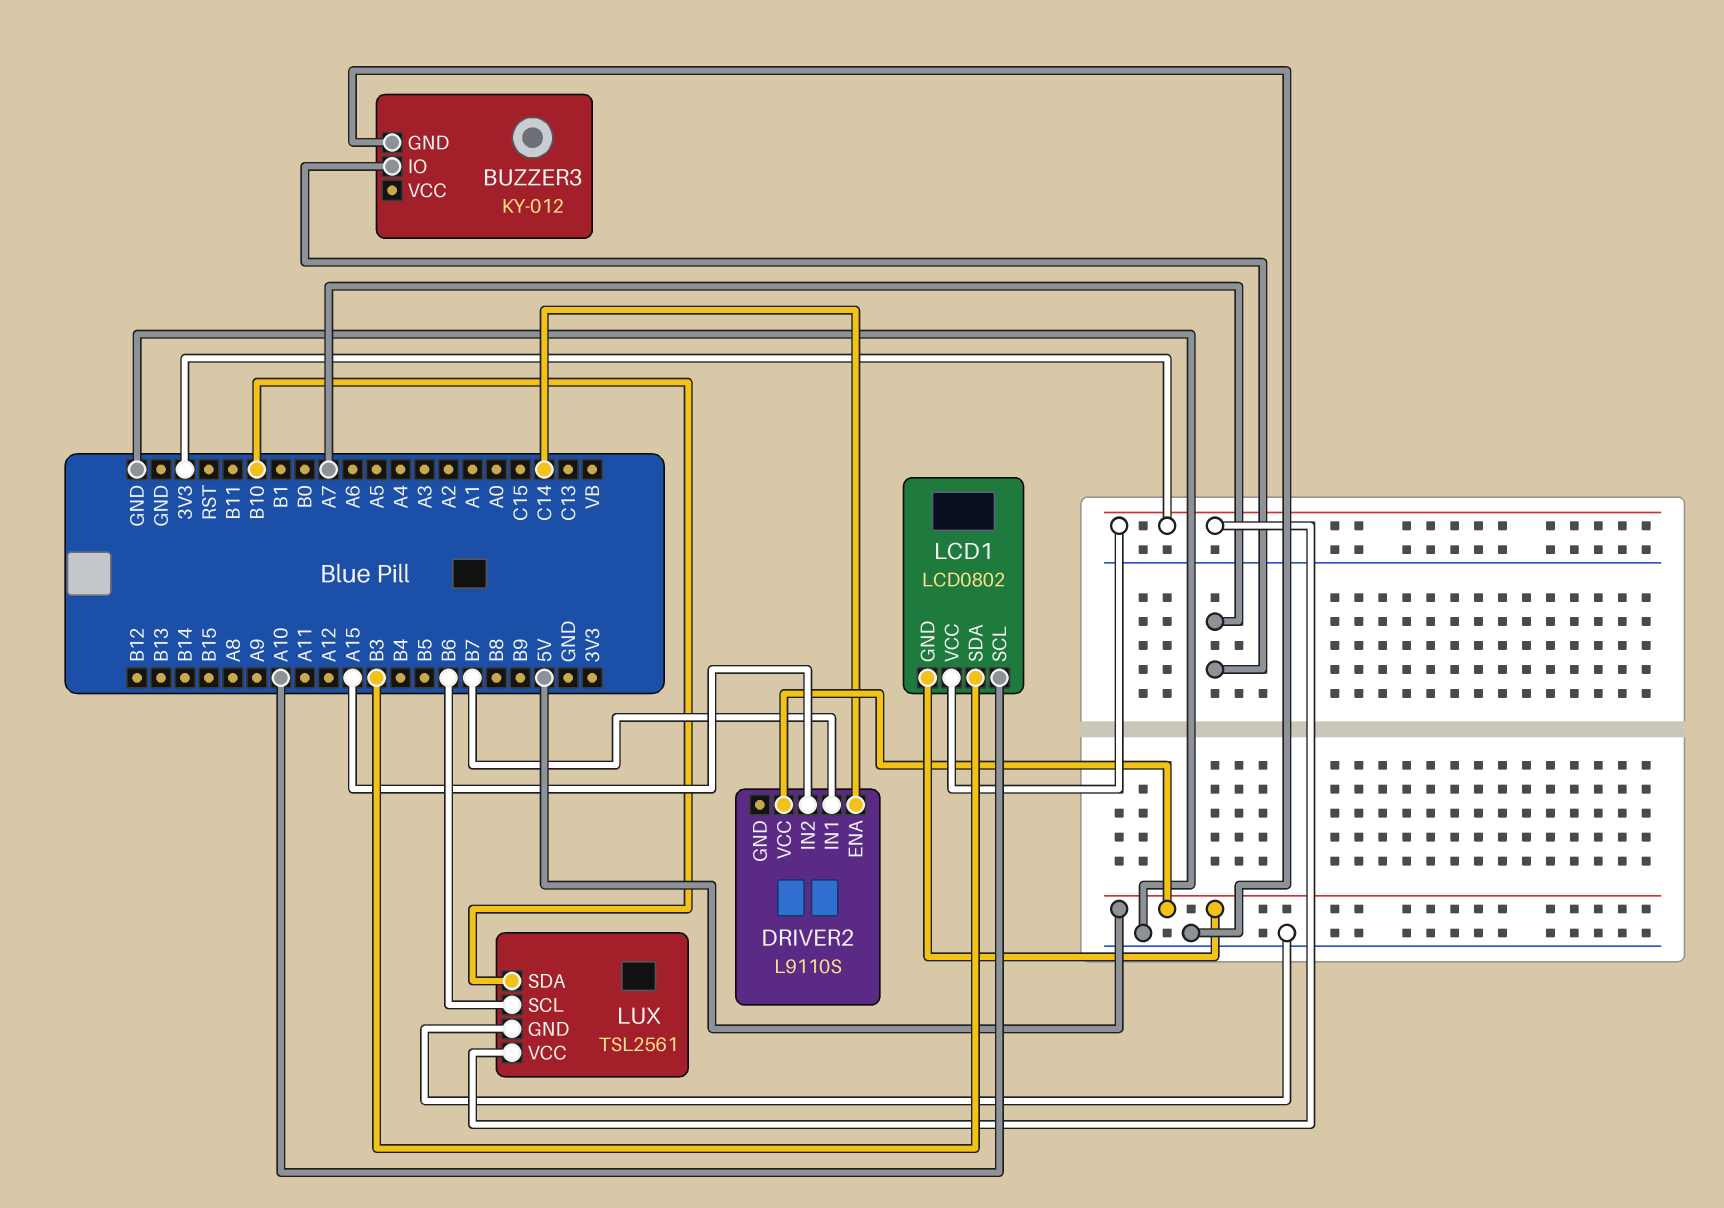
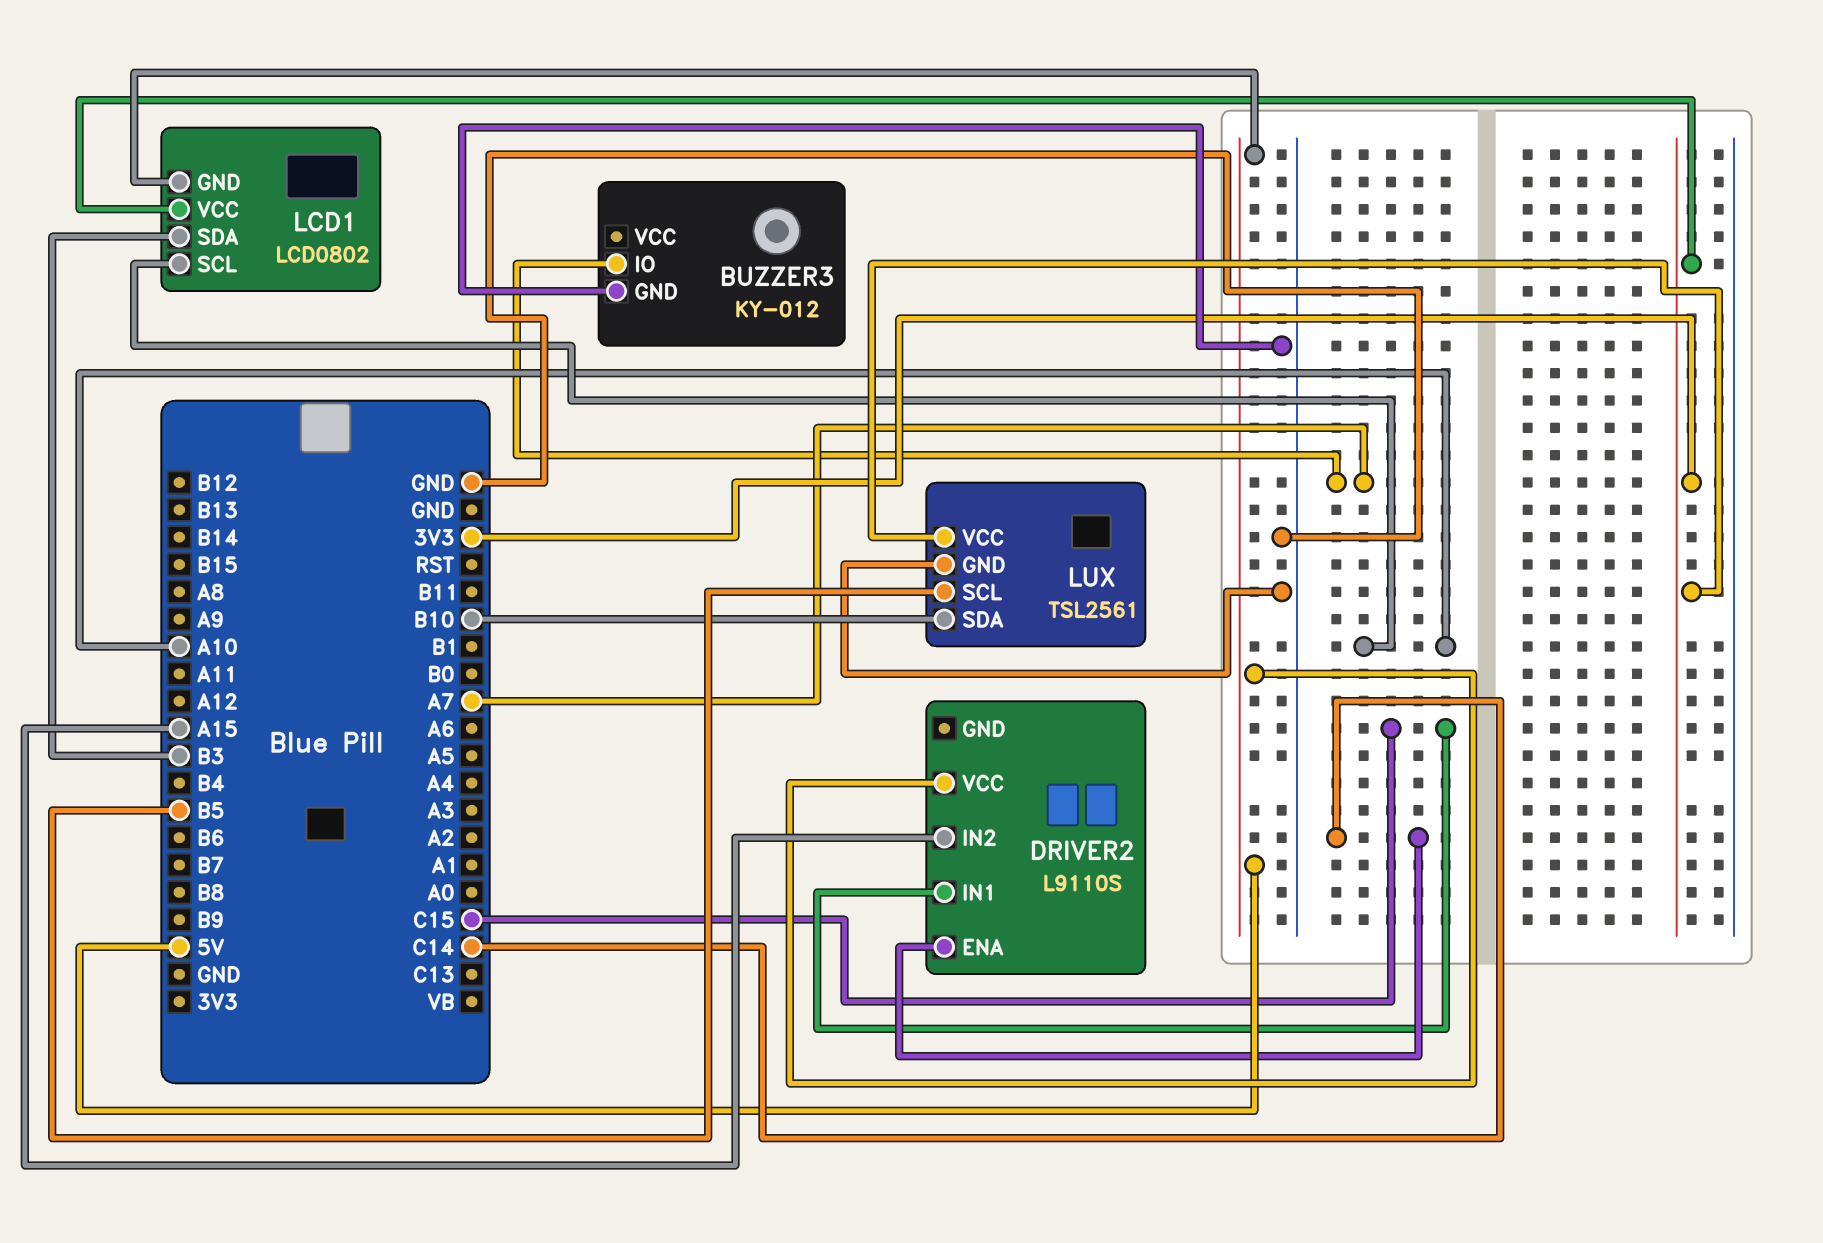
DRIVER2 pin IN1: B7 -> C15
LUX pin SCL: B6 -> B5

